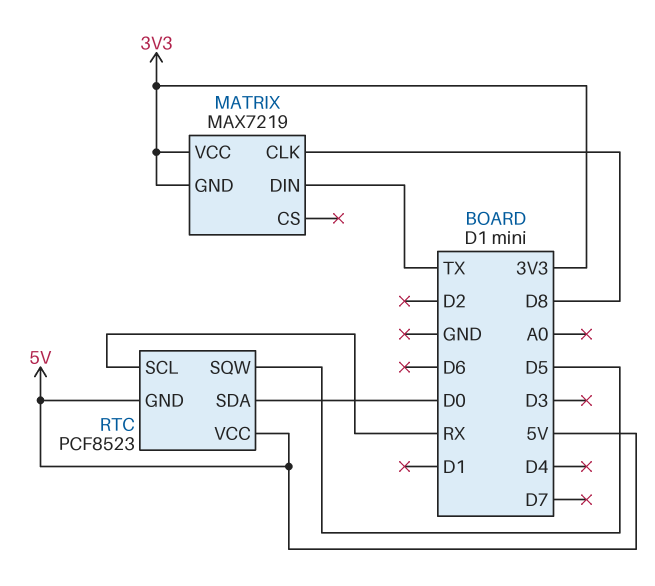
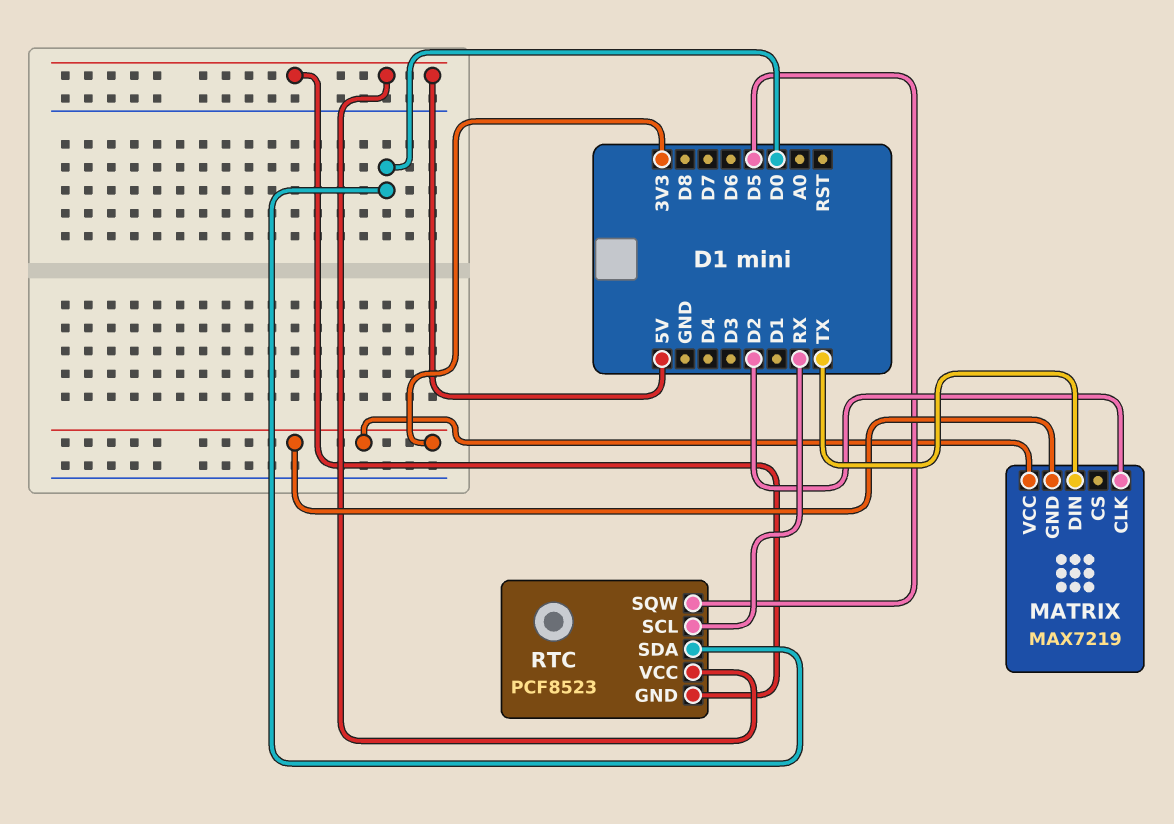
MATRIX pin CLK: D8 -> D2

